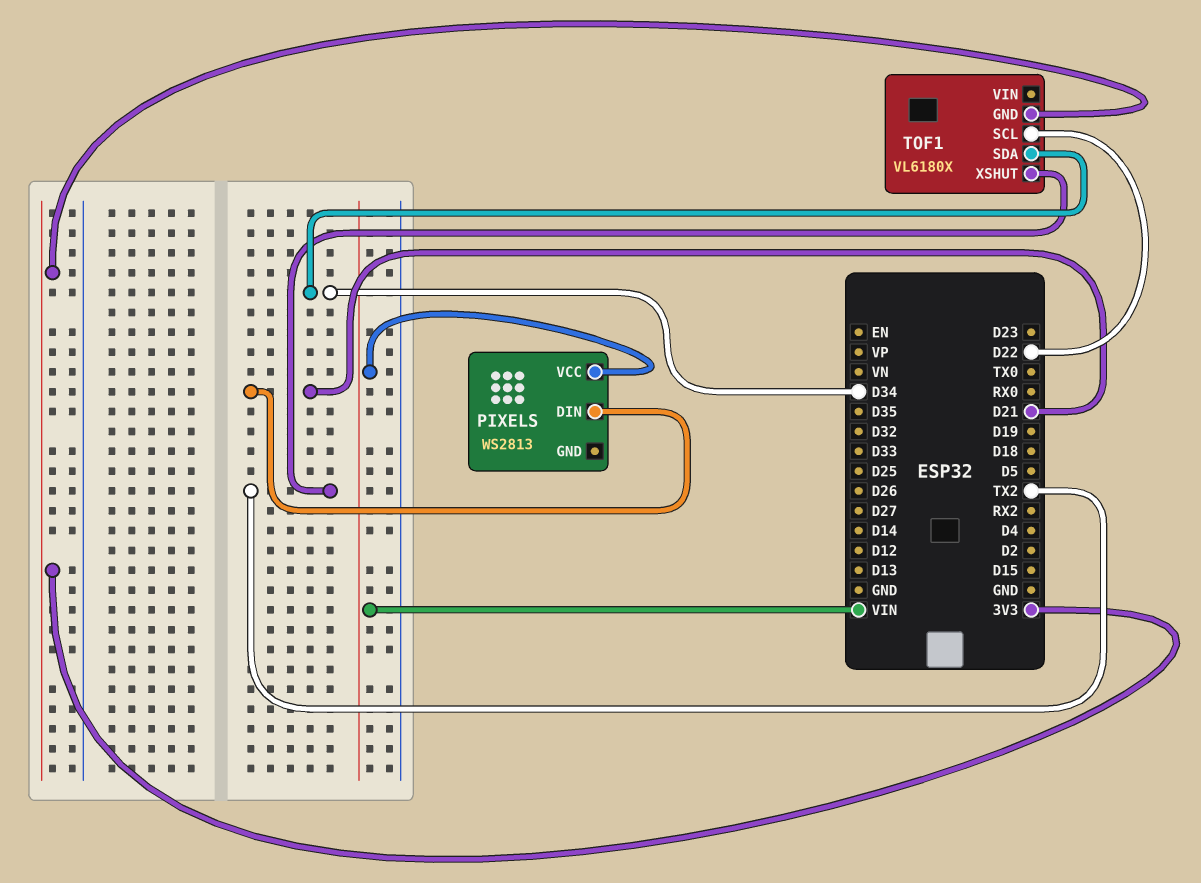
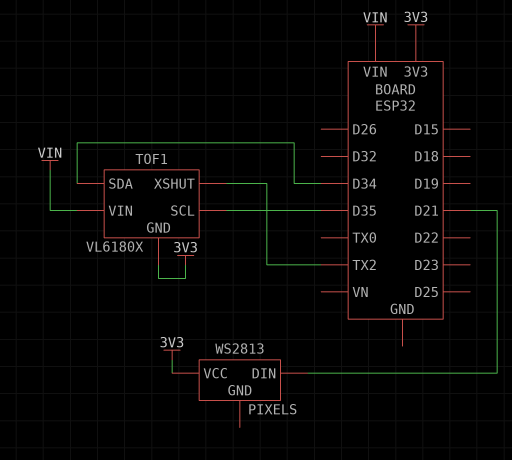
PIXELS pin VCC: VIN -> 3V3
TOF1 pin SCL: D22 -> D35
TOF1 pin VIN: none -> VIN

